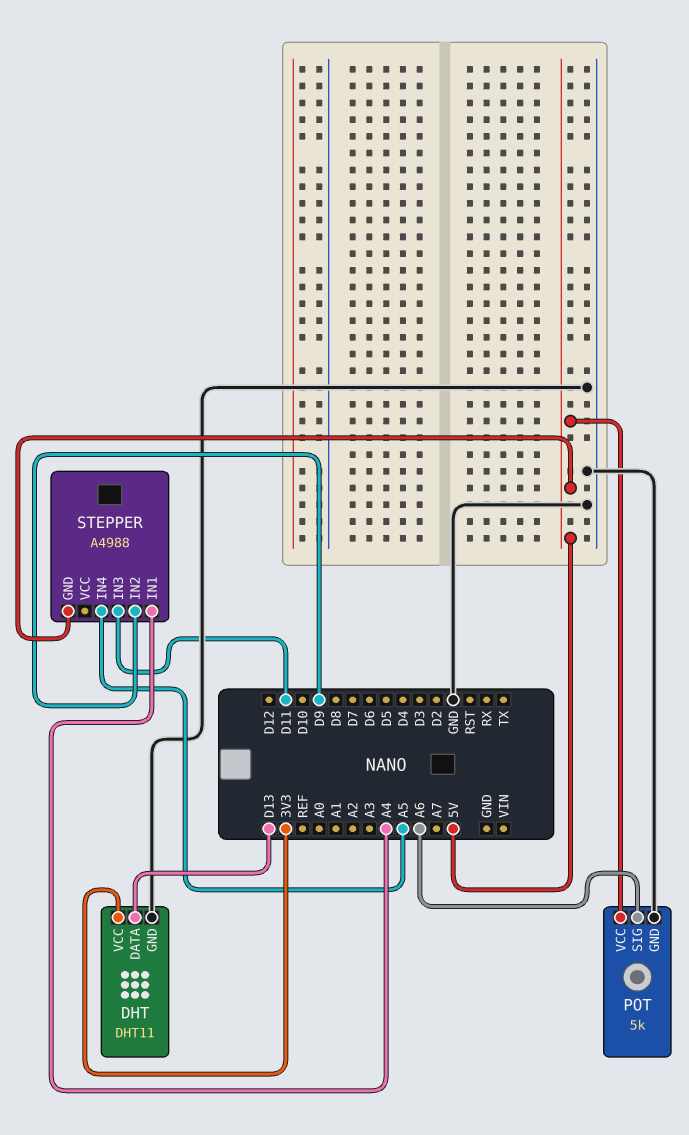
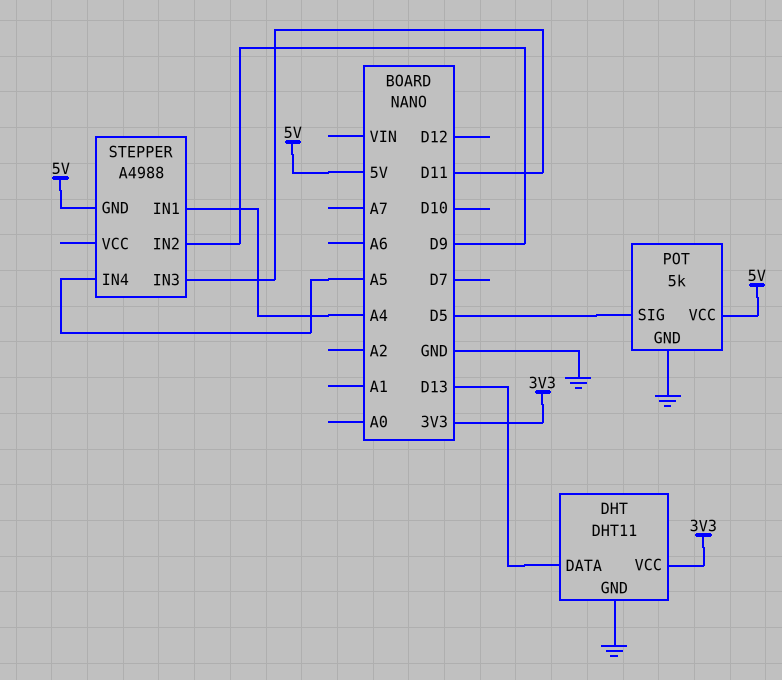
POT pin SIG: A6 -> D5

